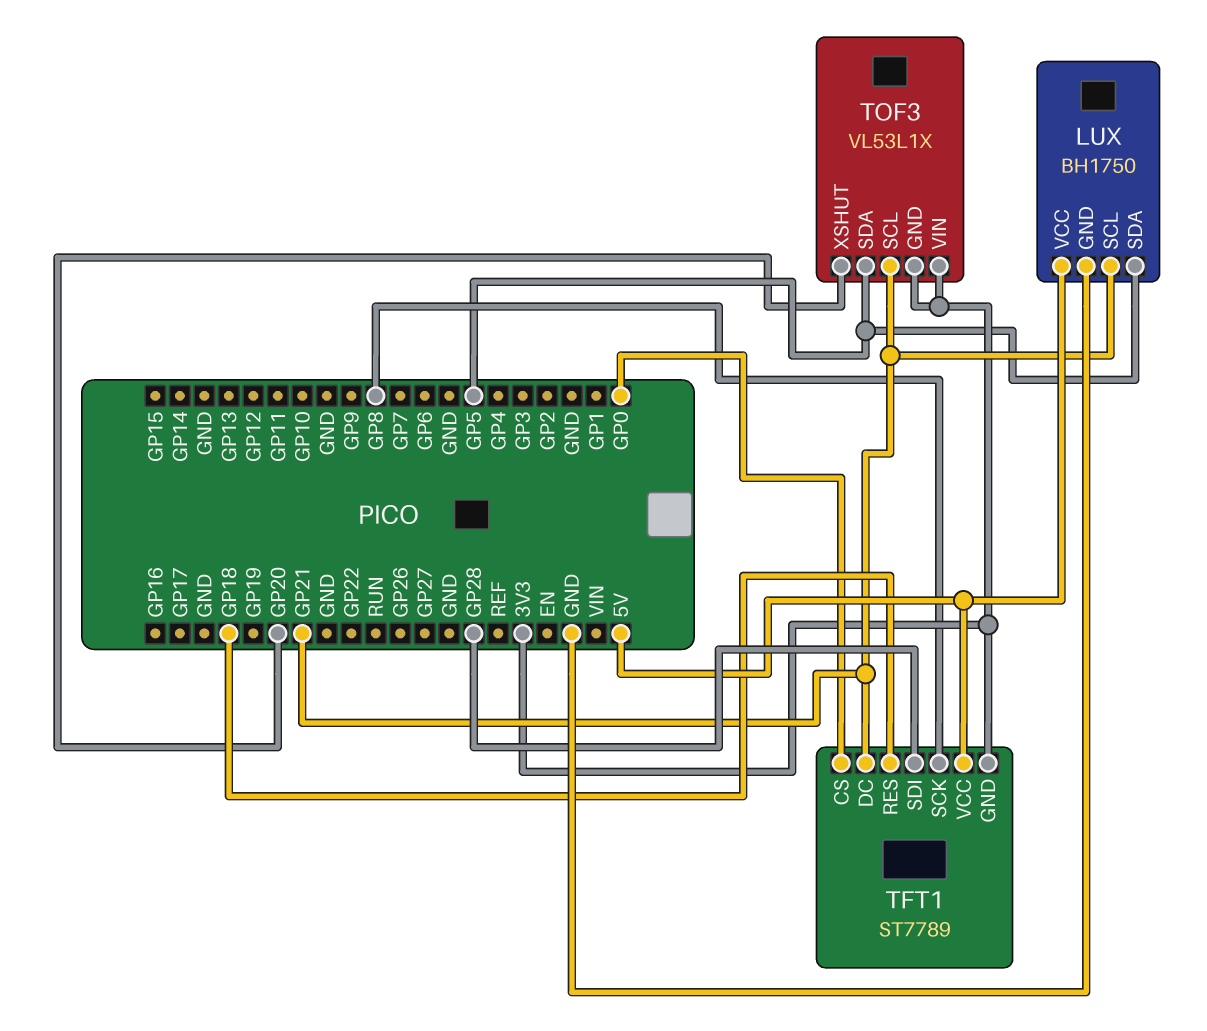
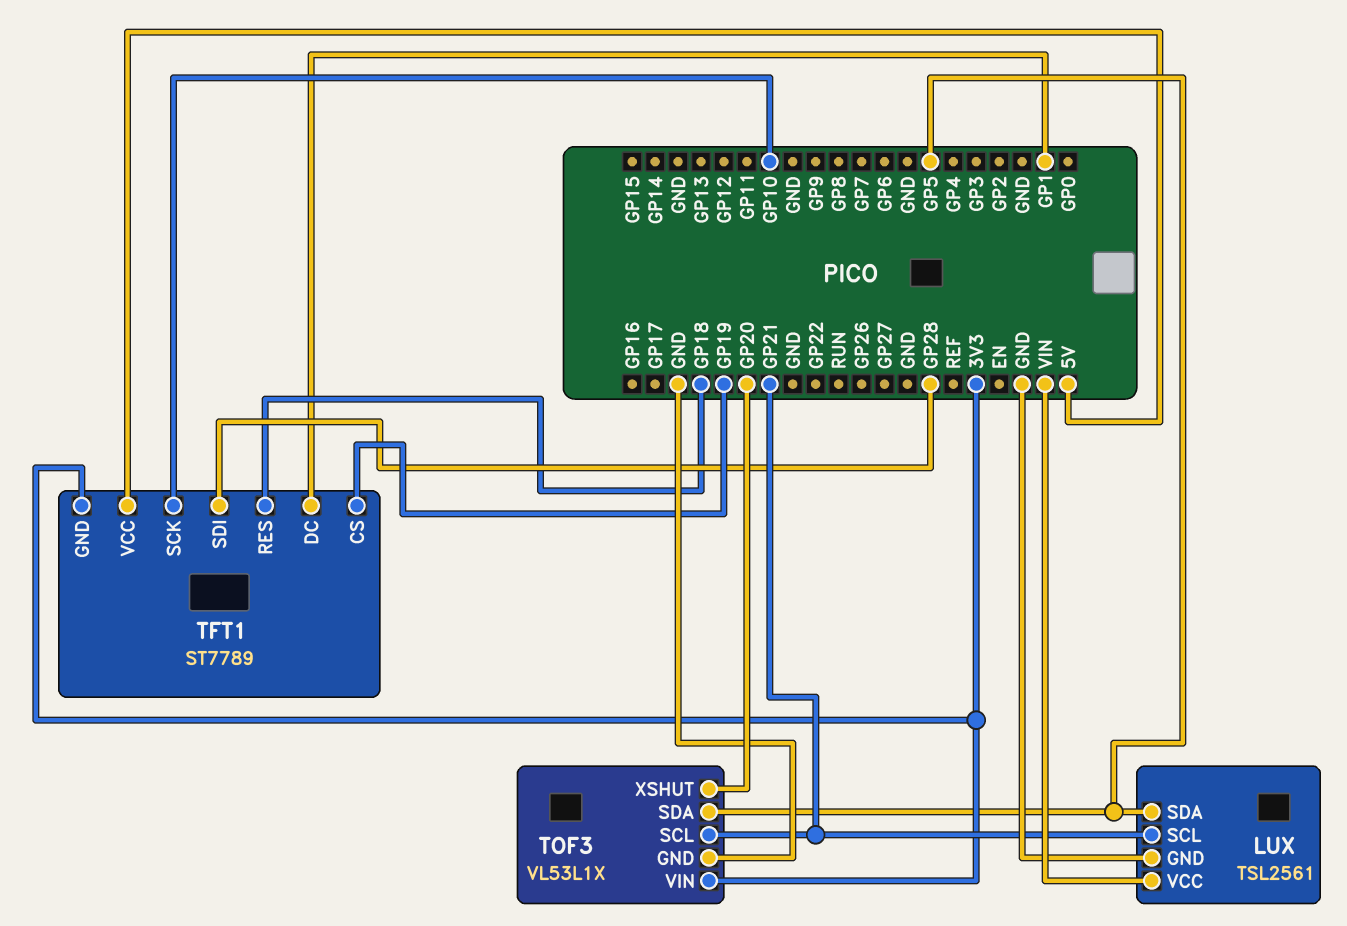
LUX: BH1750 -> TSL2561
LUX pin VCC: 5V -> VIN
TFT1 pin CS: GP0 -> GP19
TFT1 pin DC: GP21 -> GP1
TFT1 pin SCK: GP8 -> GP10
TOF3 pin GND: 3V3 -> GND

